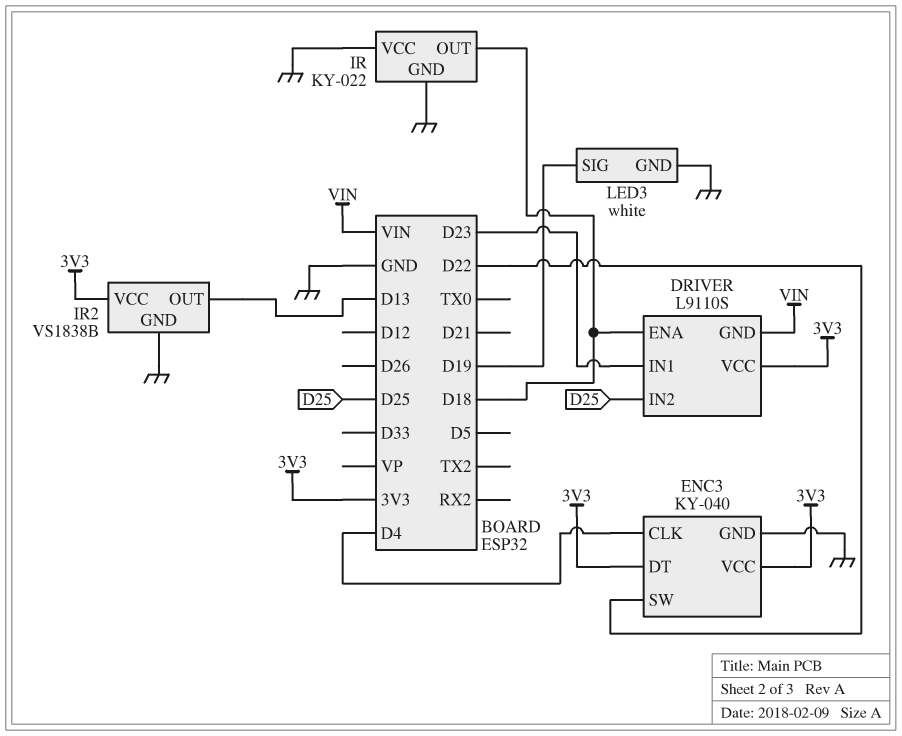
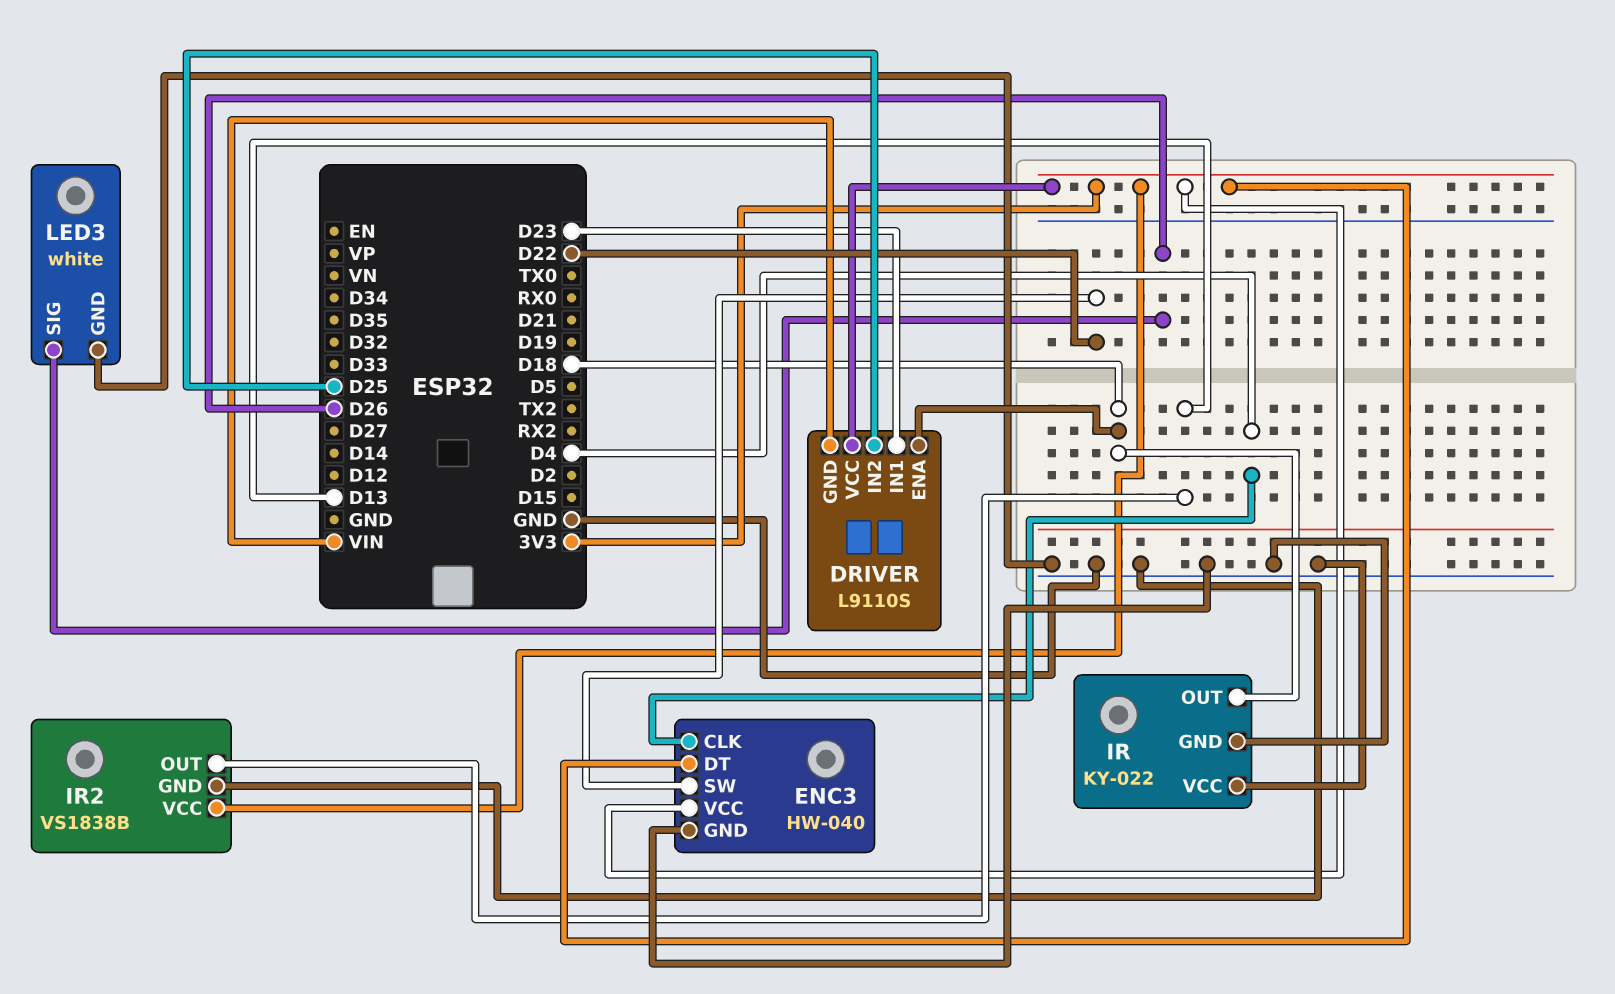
ENC3: KY-040 -> HW-040
LED3 pin SIG: D19 -> D26

